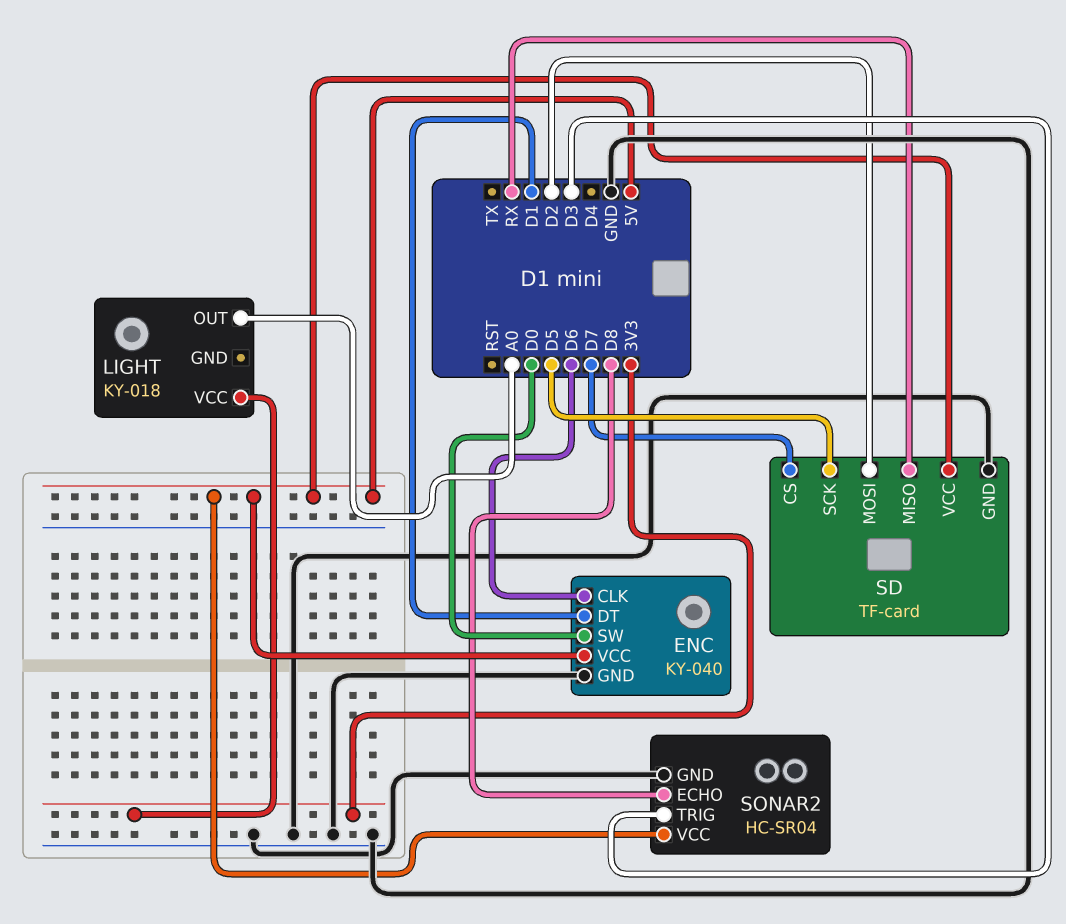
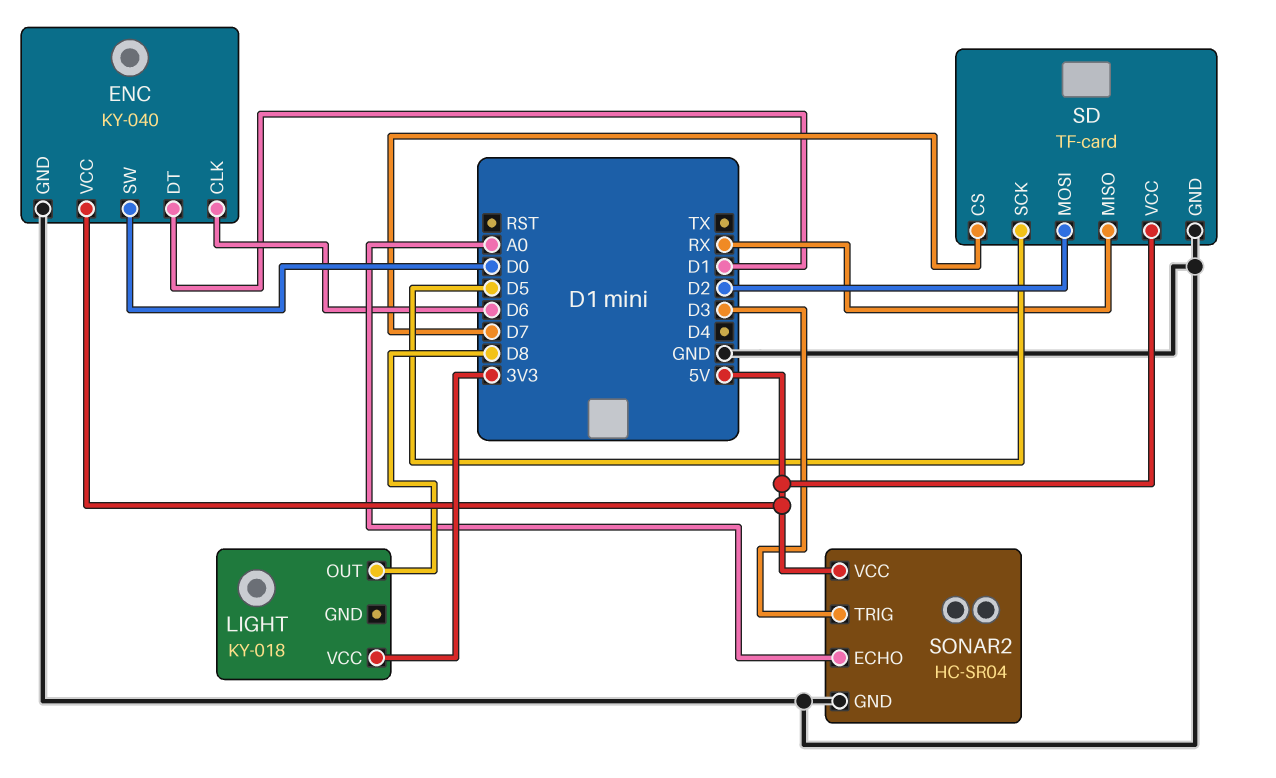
LIGHT pin OUT: A0 -> D8
SONAR2 pin ECHO: D8 -> A0

